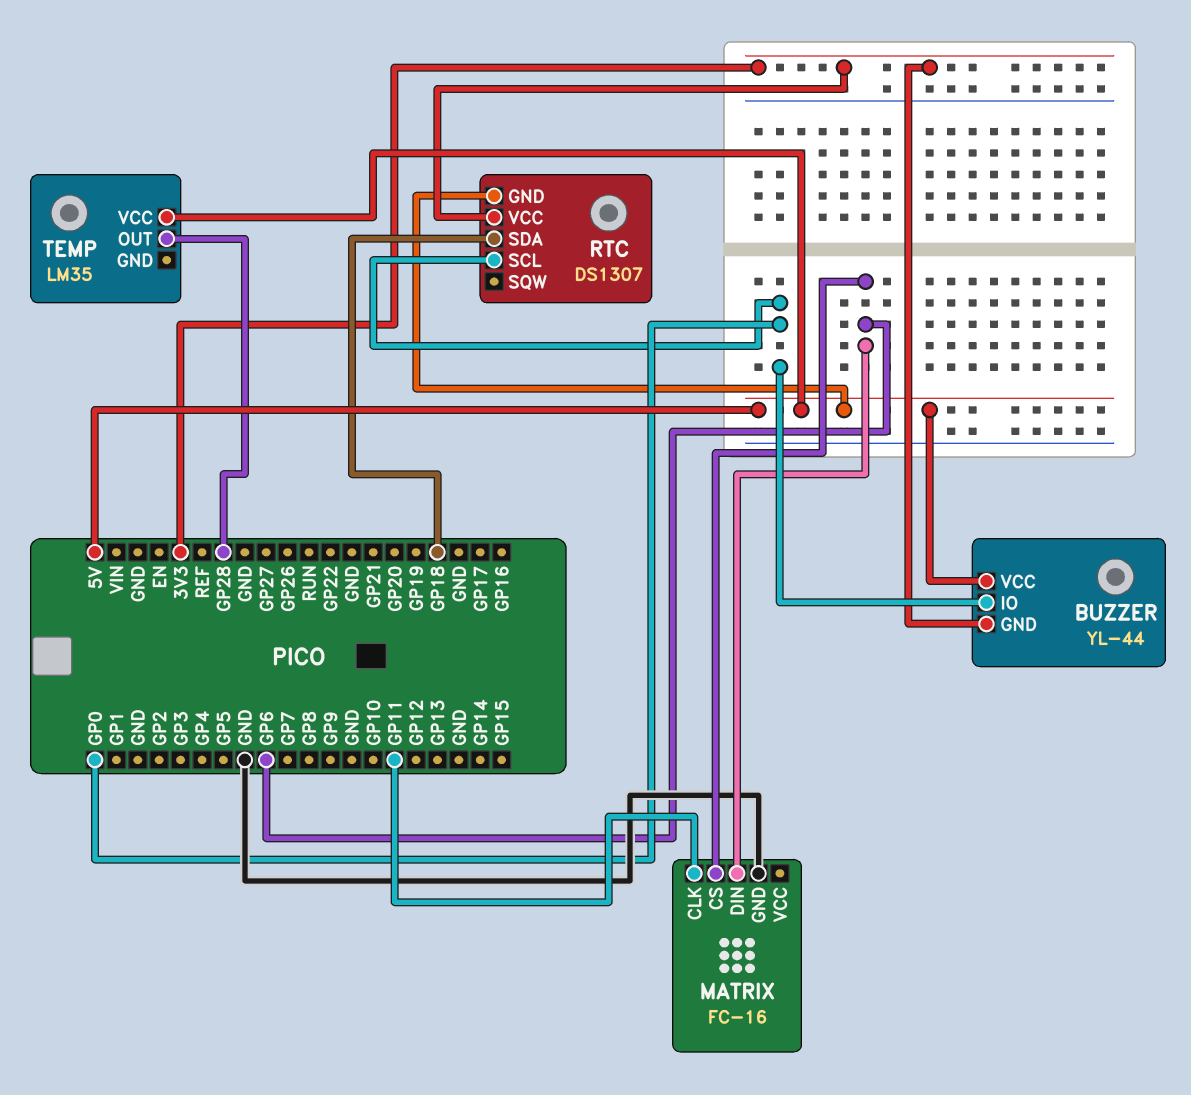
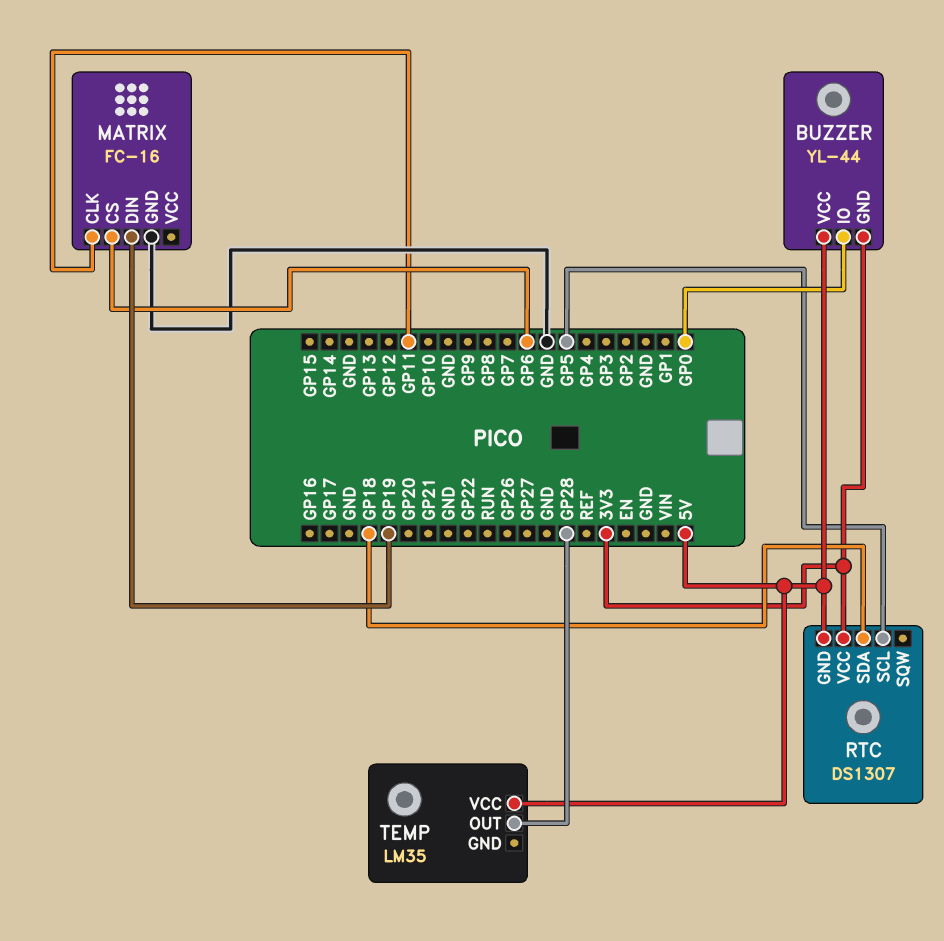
MATRIX pin DIN: GP6 -> GP19
RTC pin SCL: GP0 -> GP5

